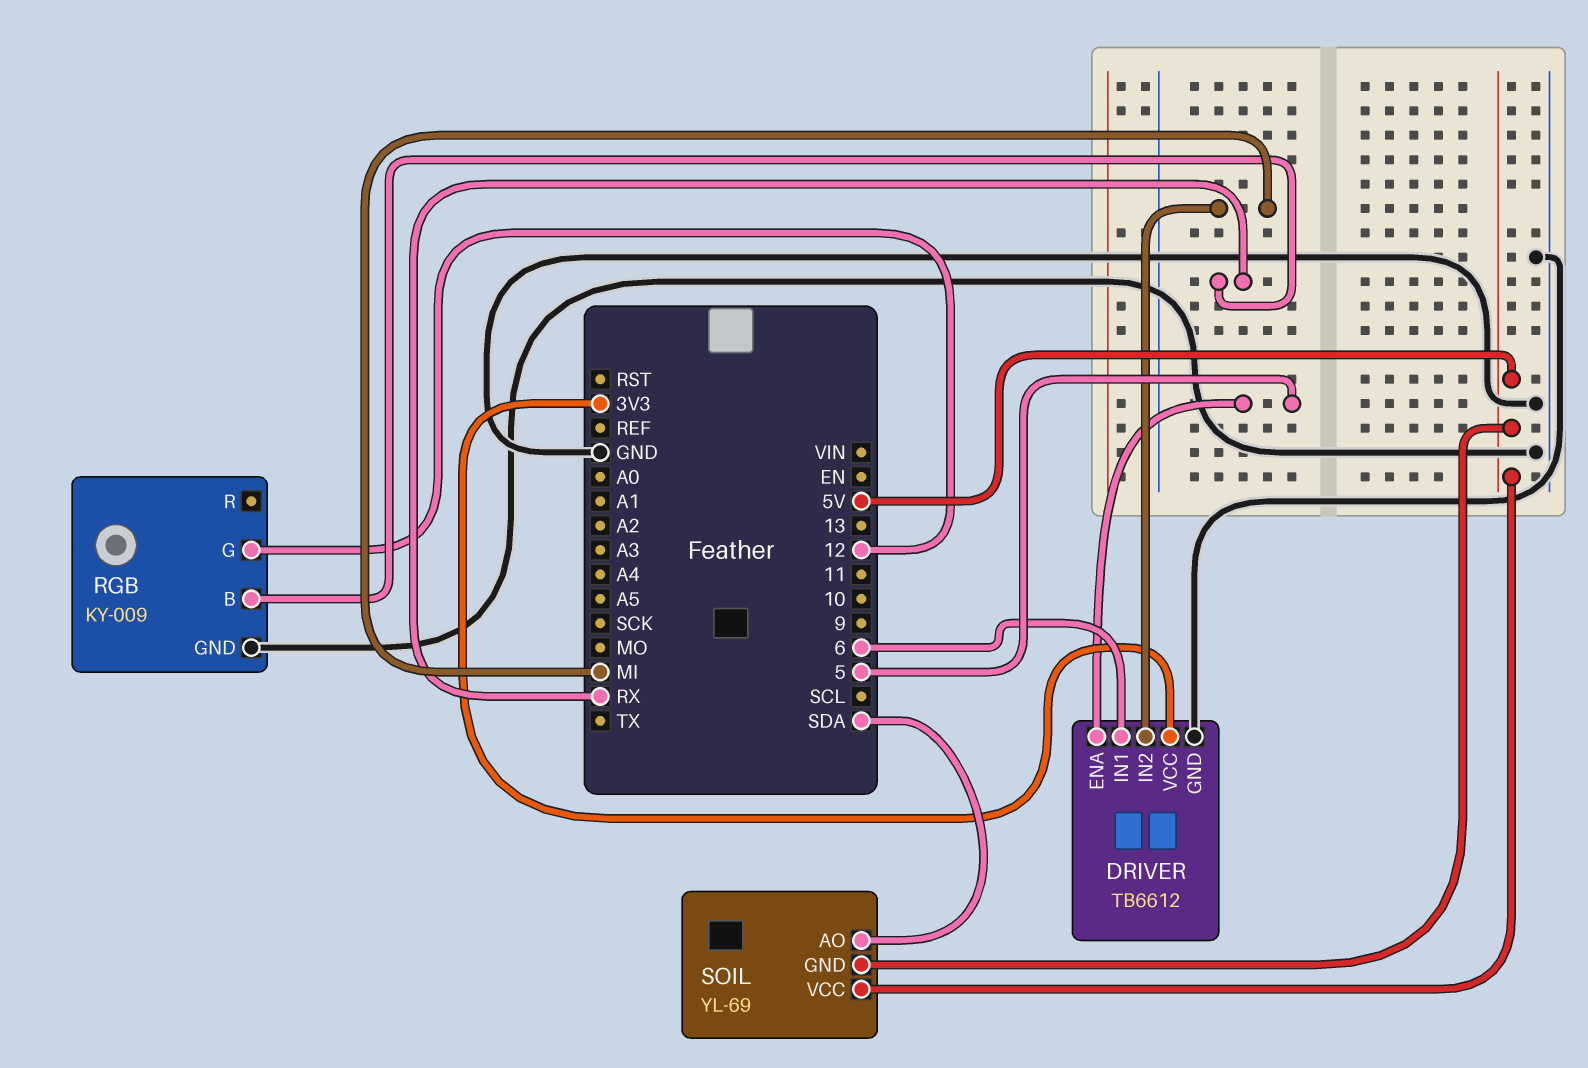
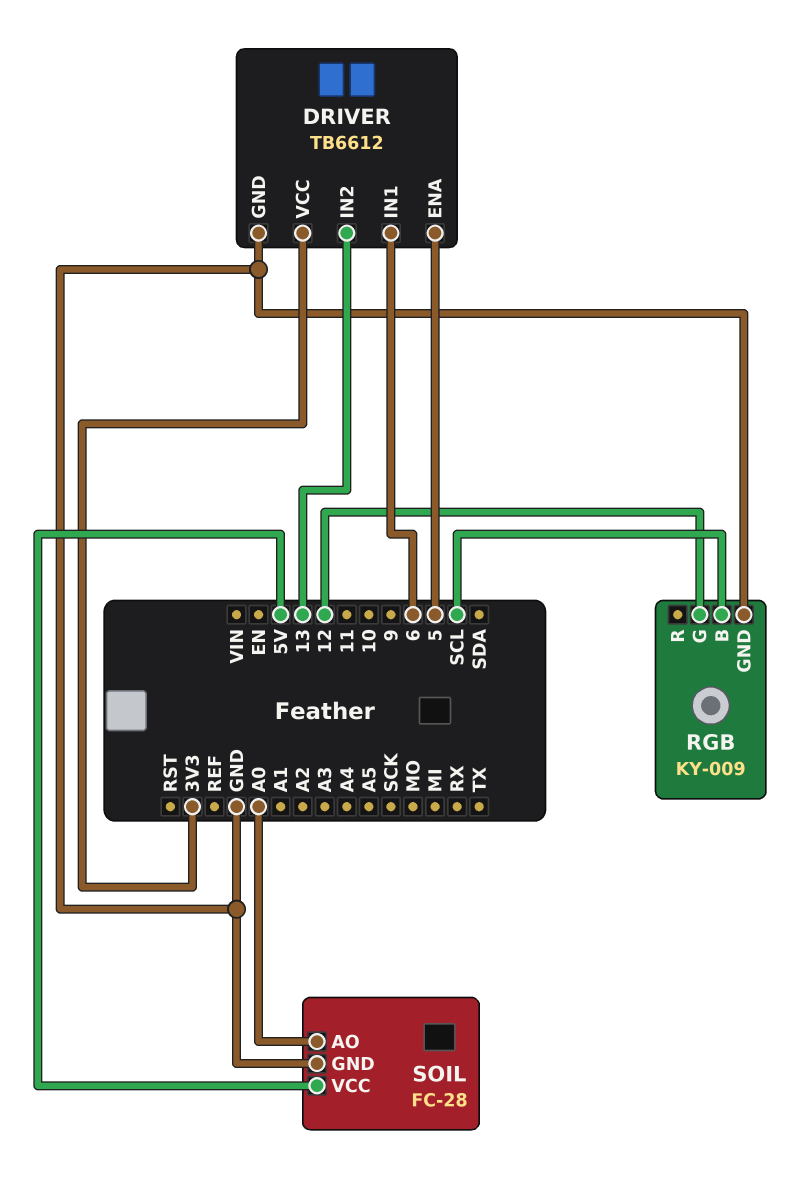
DRIVER pin IN2: MI -> 13
RGB pin B: RX -> SCL
SOIL: YL-69 -> FC-28
SOIL pin AO: SDA -> A0
SOIL pin GND: 5V -> GND

